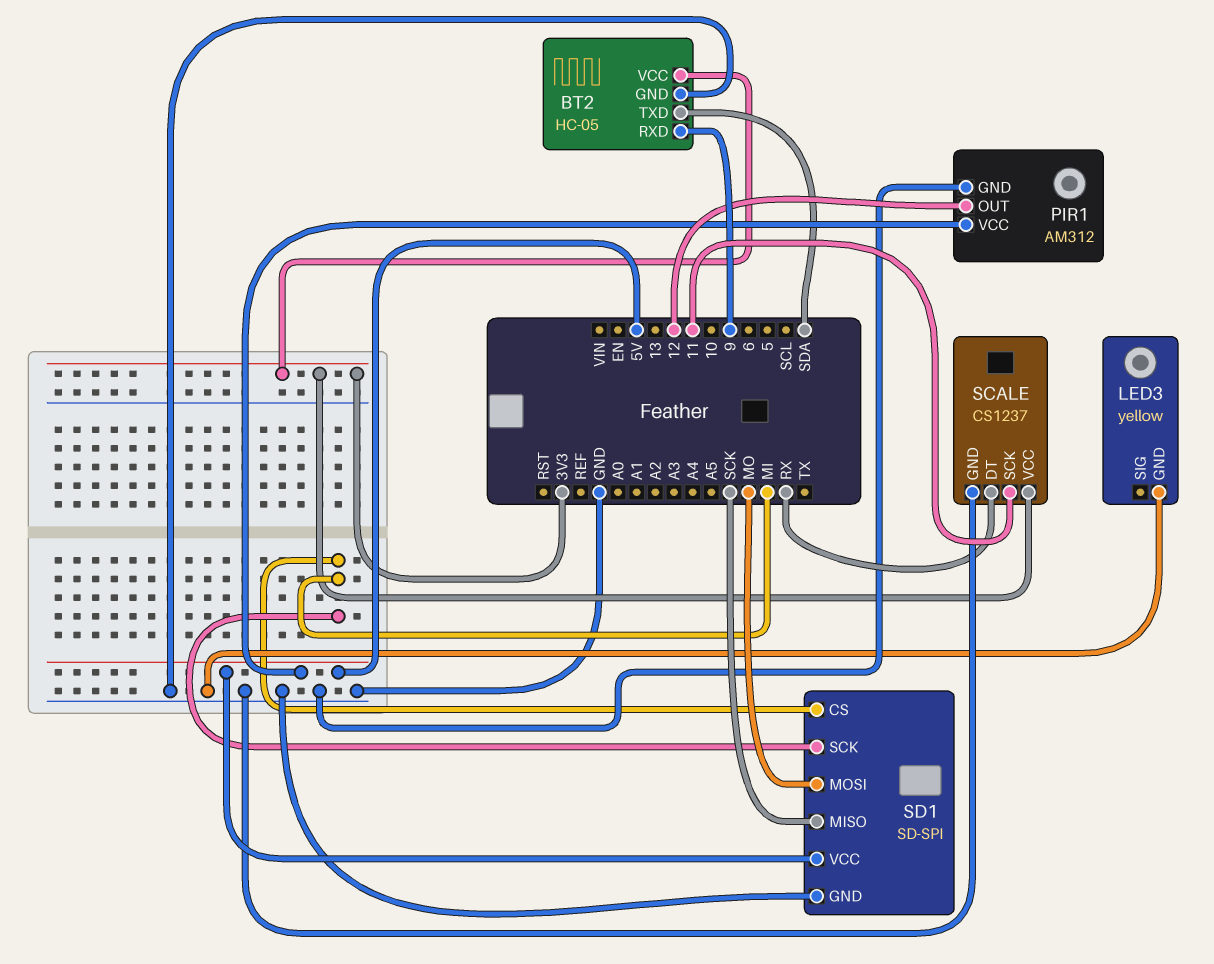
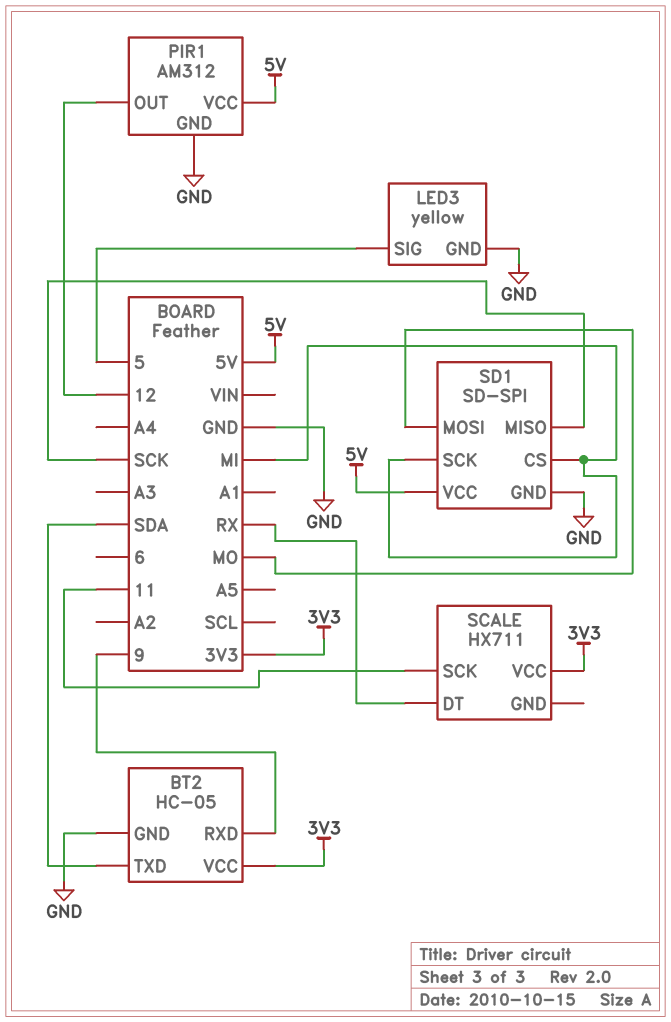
LED3 pin SIG: none -> 5
SCALE: CS1237 -> HX711
SCALE pin GND: GND -> none

